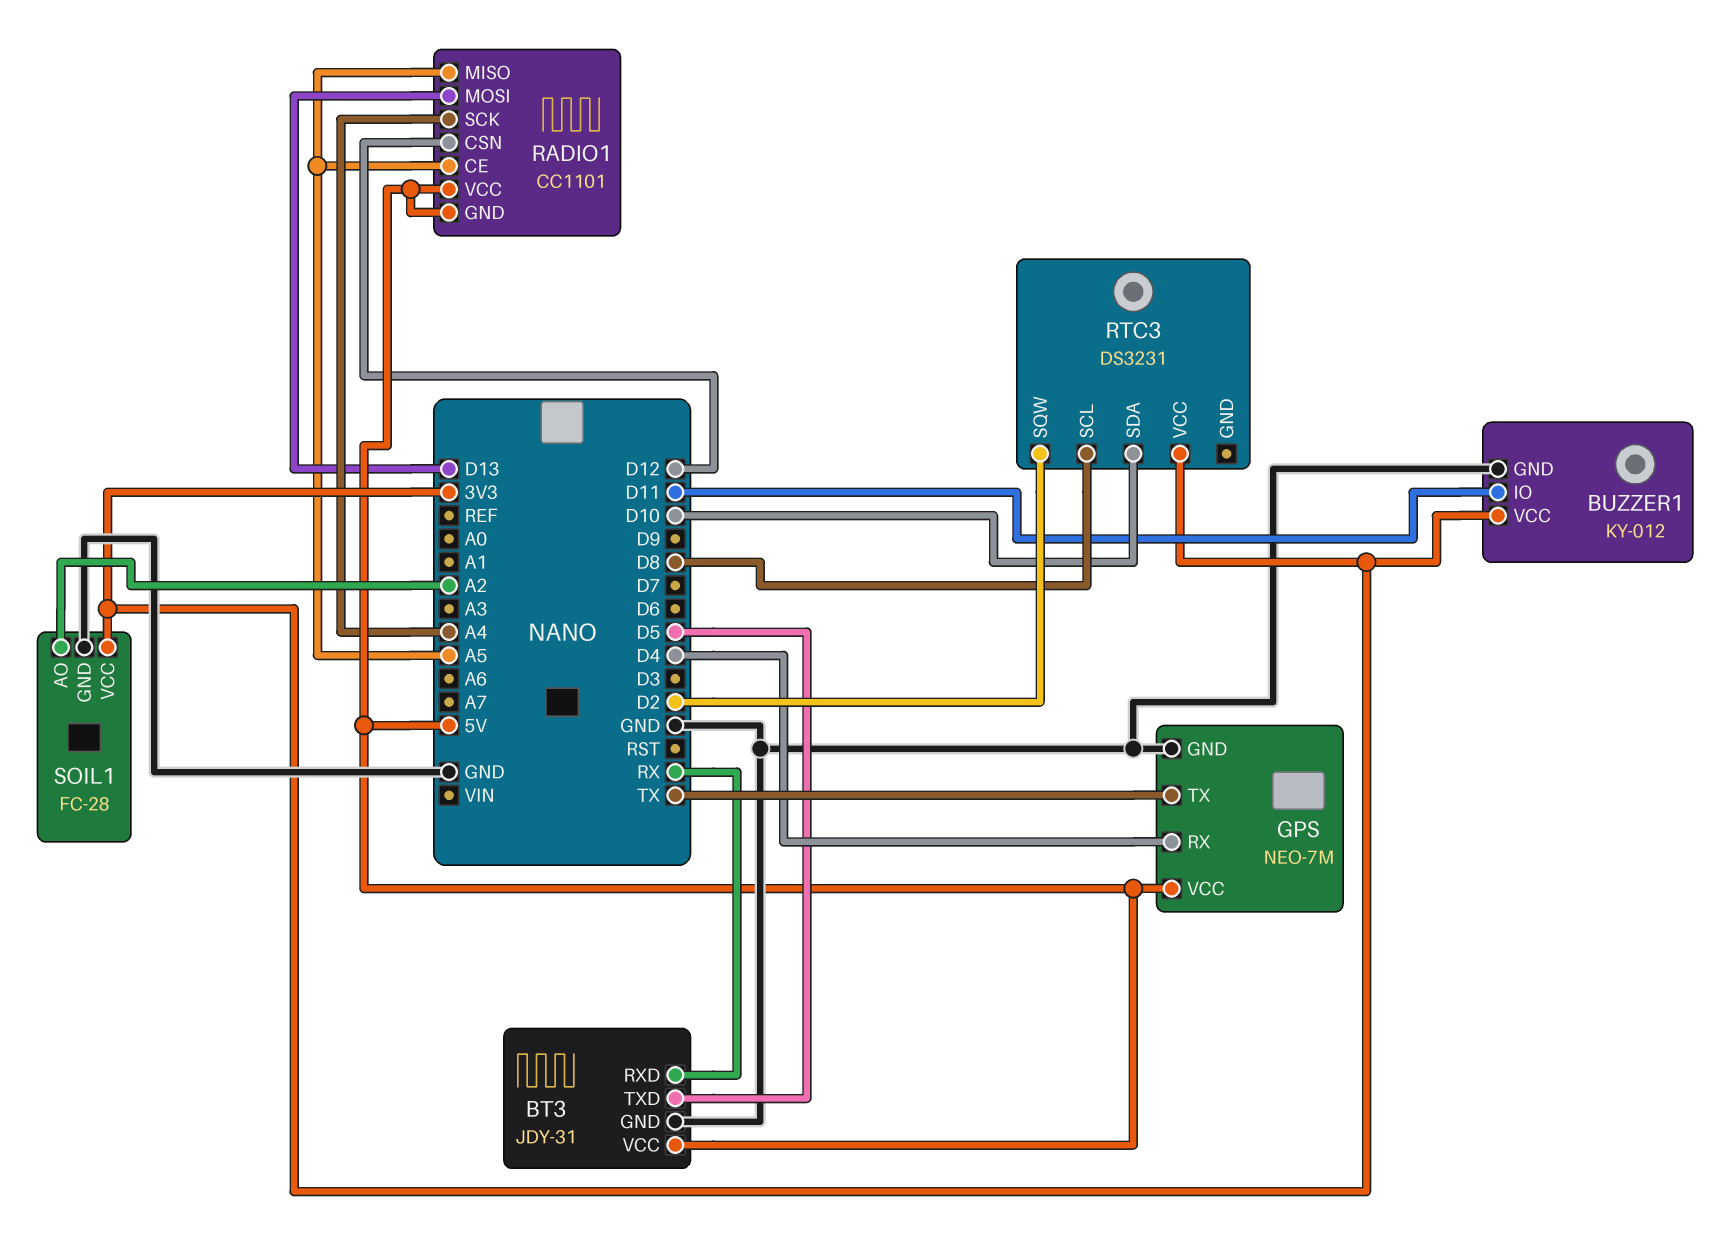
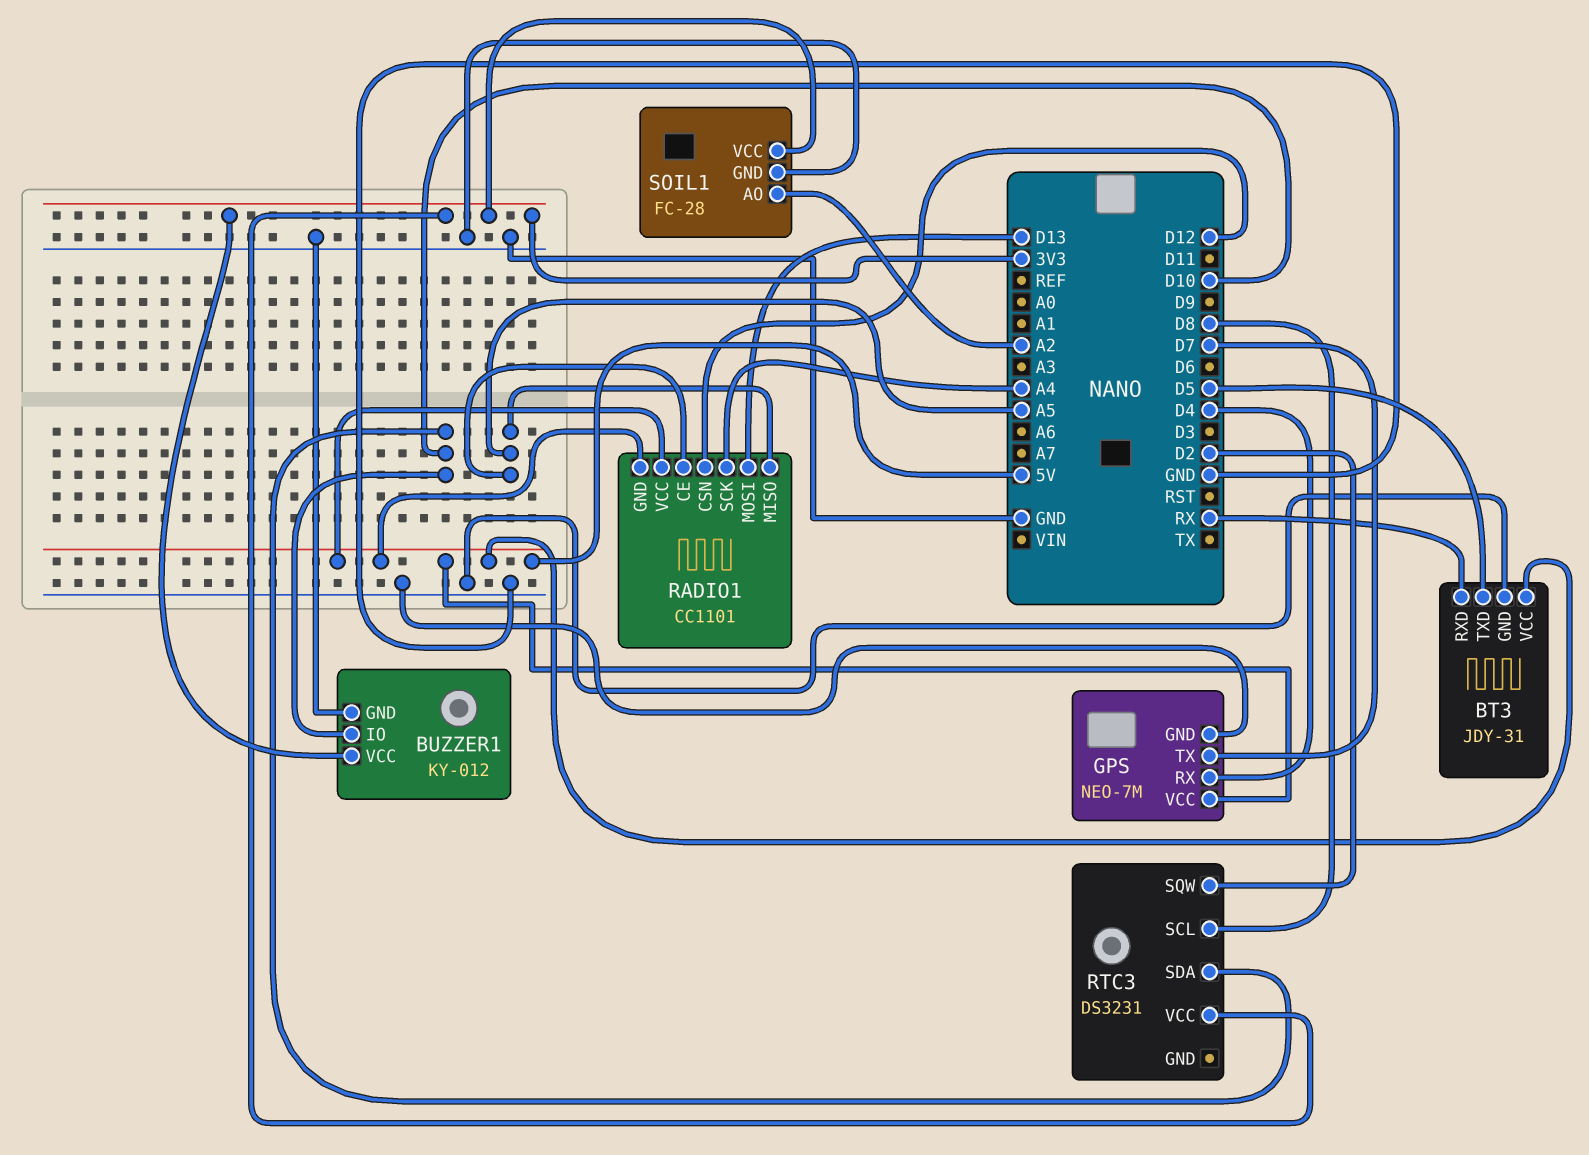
BUZZER1 pin IO: D11 -> D10
GPS pin TX: TX -> D7

